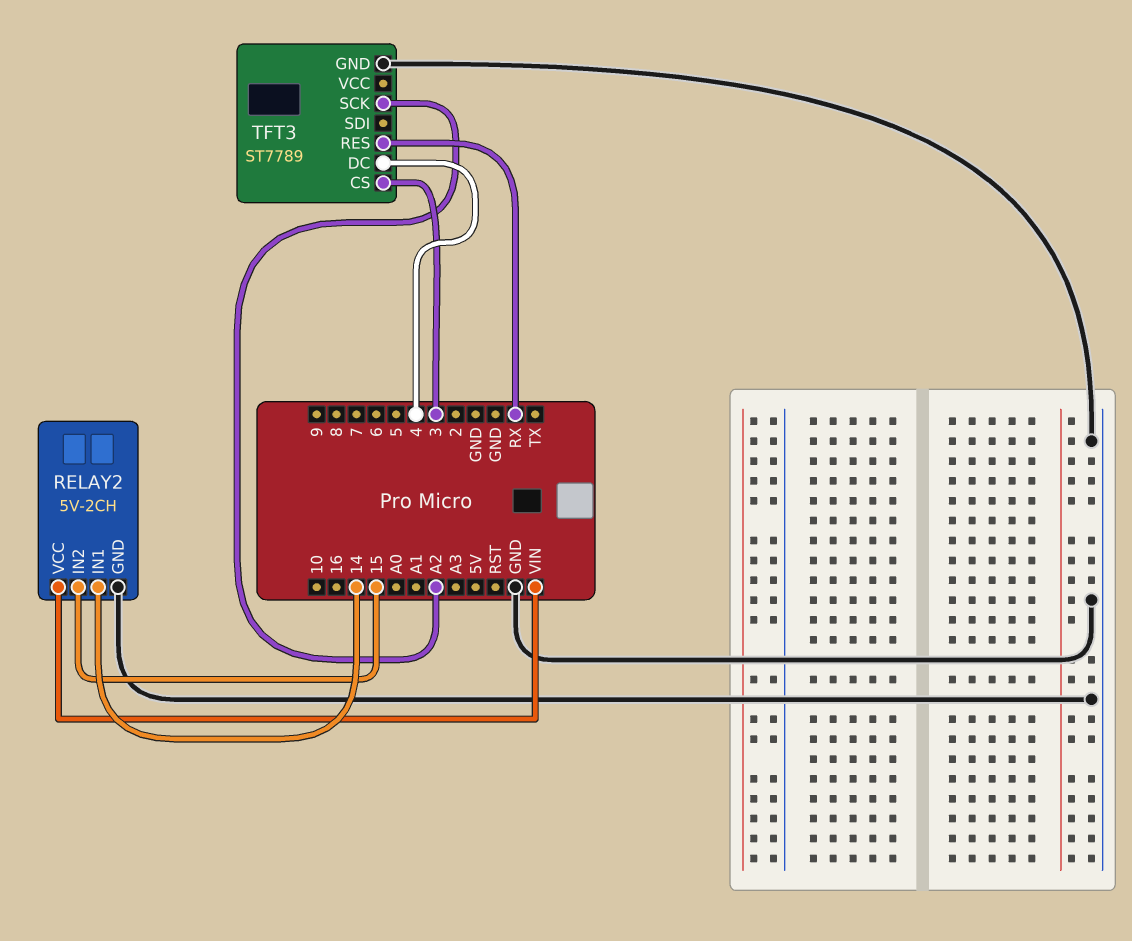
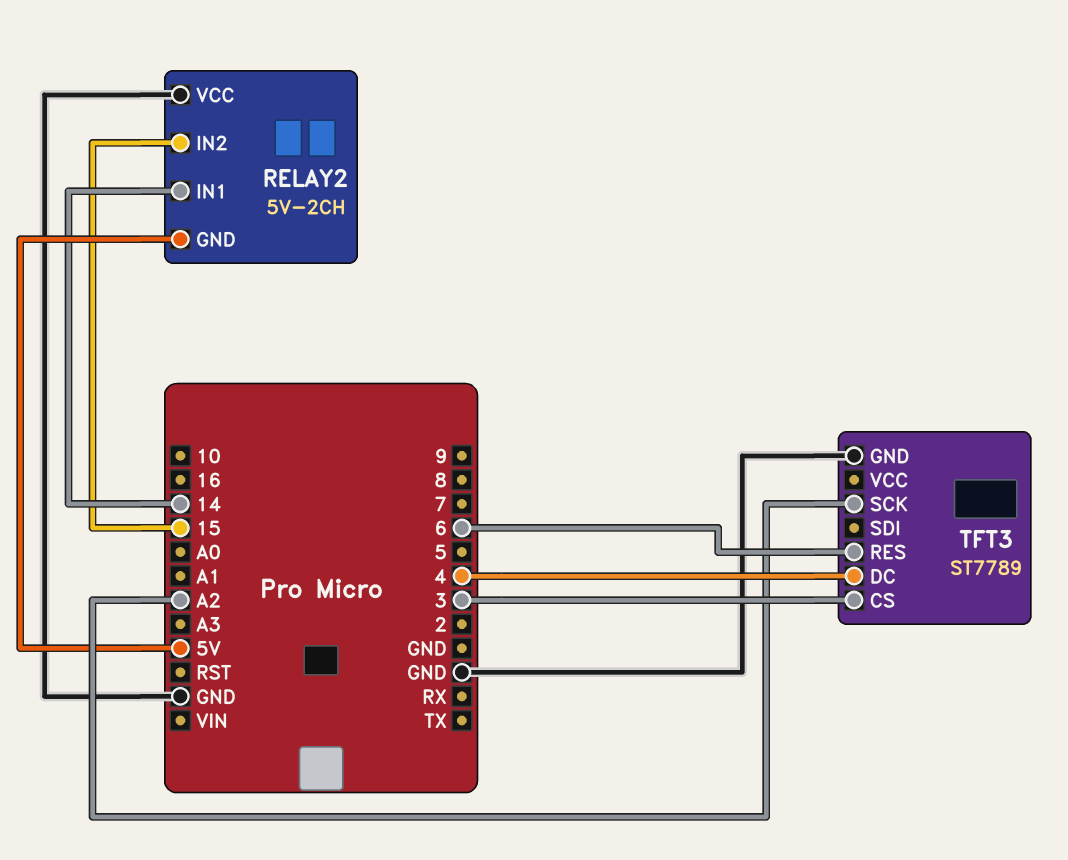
RELAY2 pin GND: GND -> 5V
RELAY2 pin VCC: VIN -> GND
TFT3 pin RES: RX -> 6

